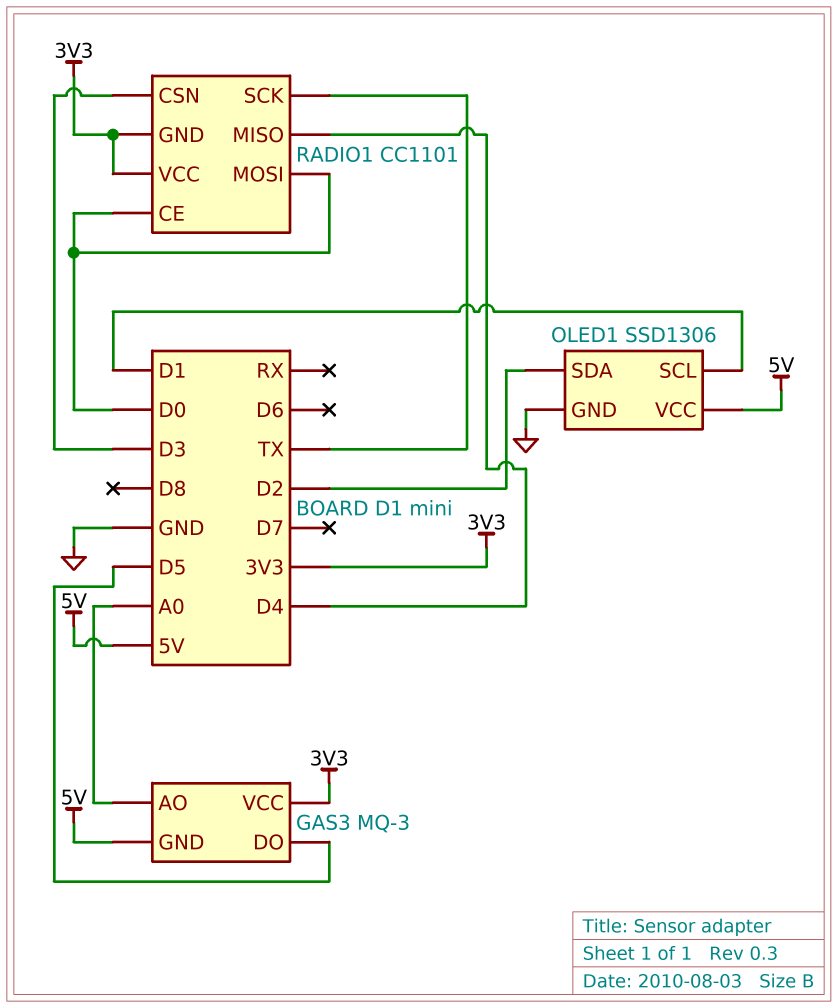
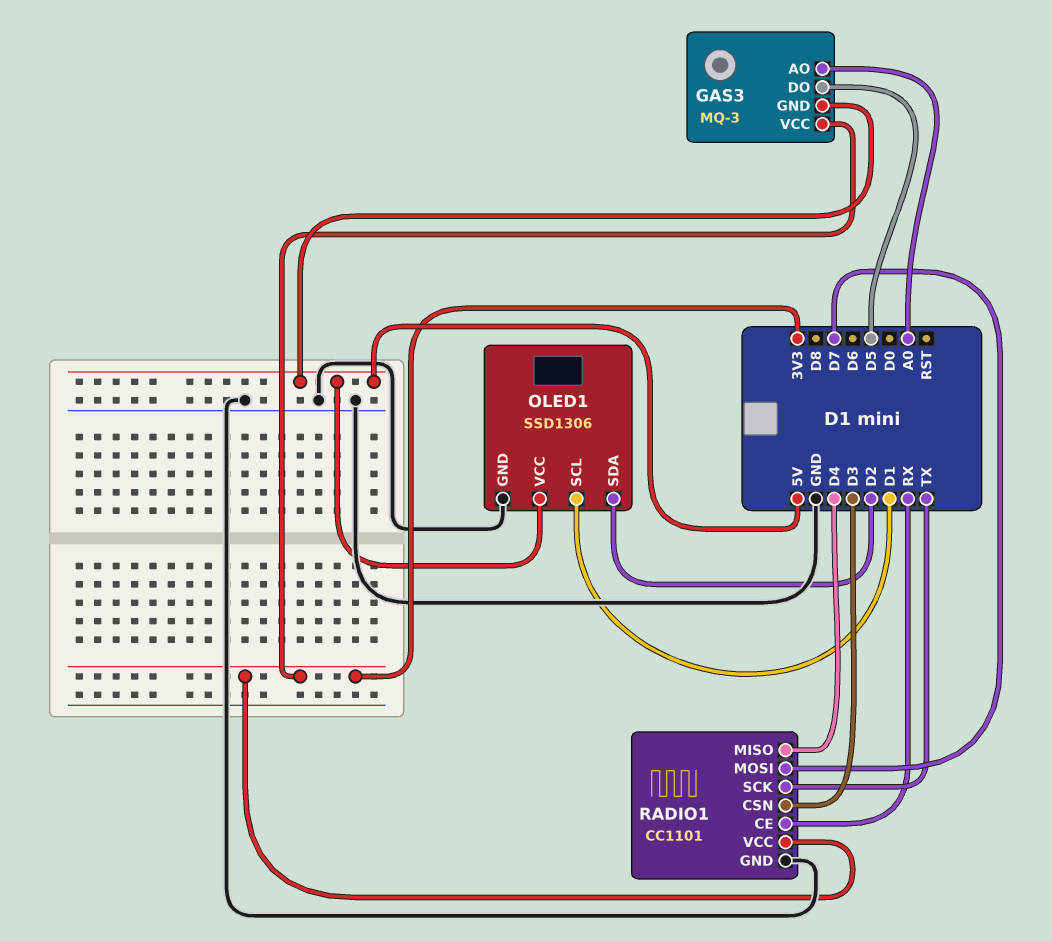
RADIO1 pin CE: D0 -> RX
RADIO1 pin GND: 3V3 -> GND
RADIO1 pin MOSI: D0 -> D7

